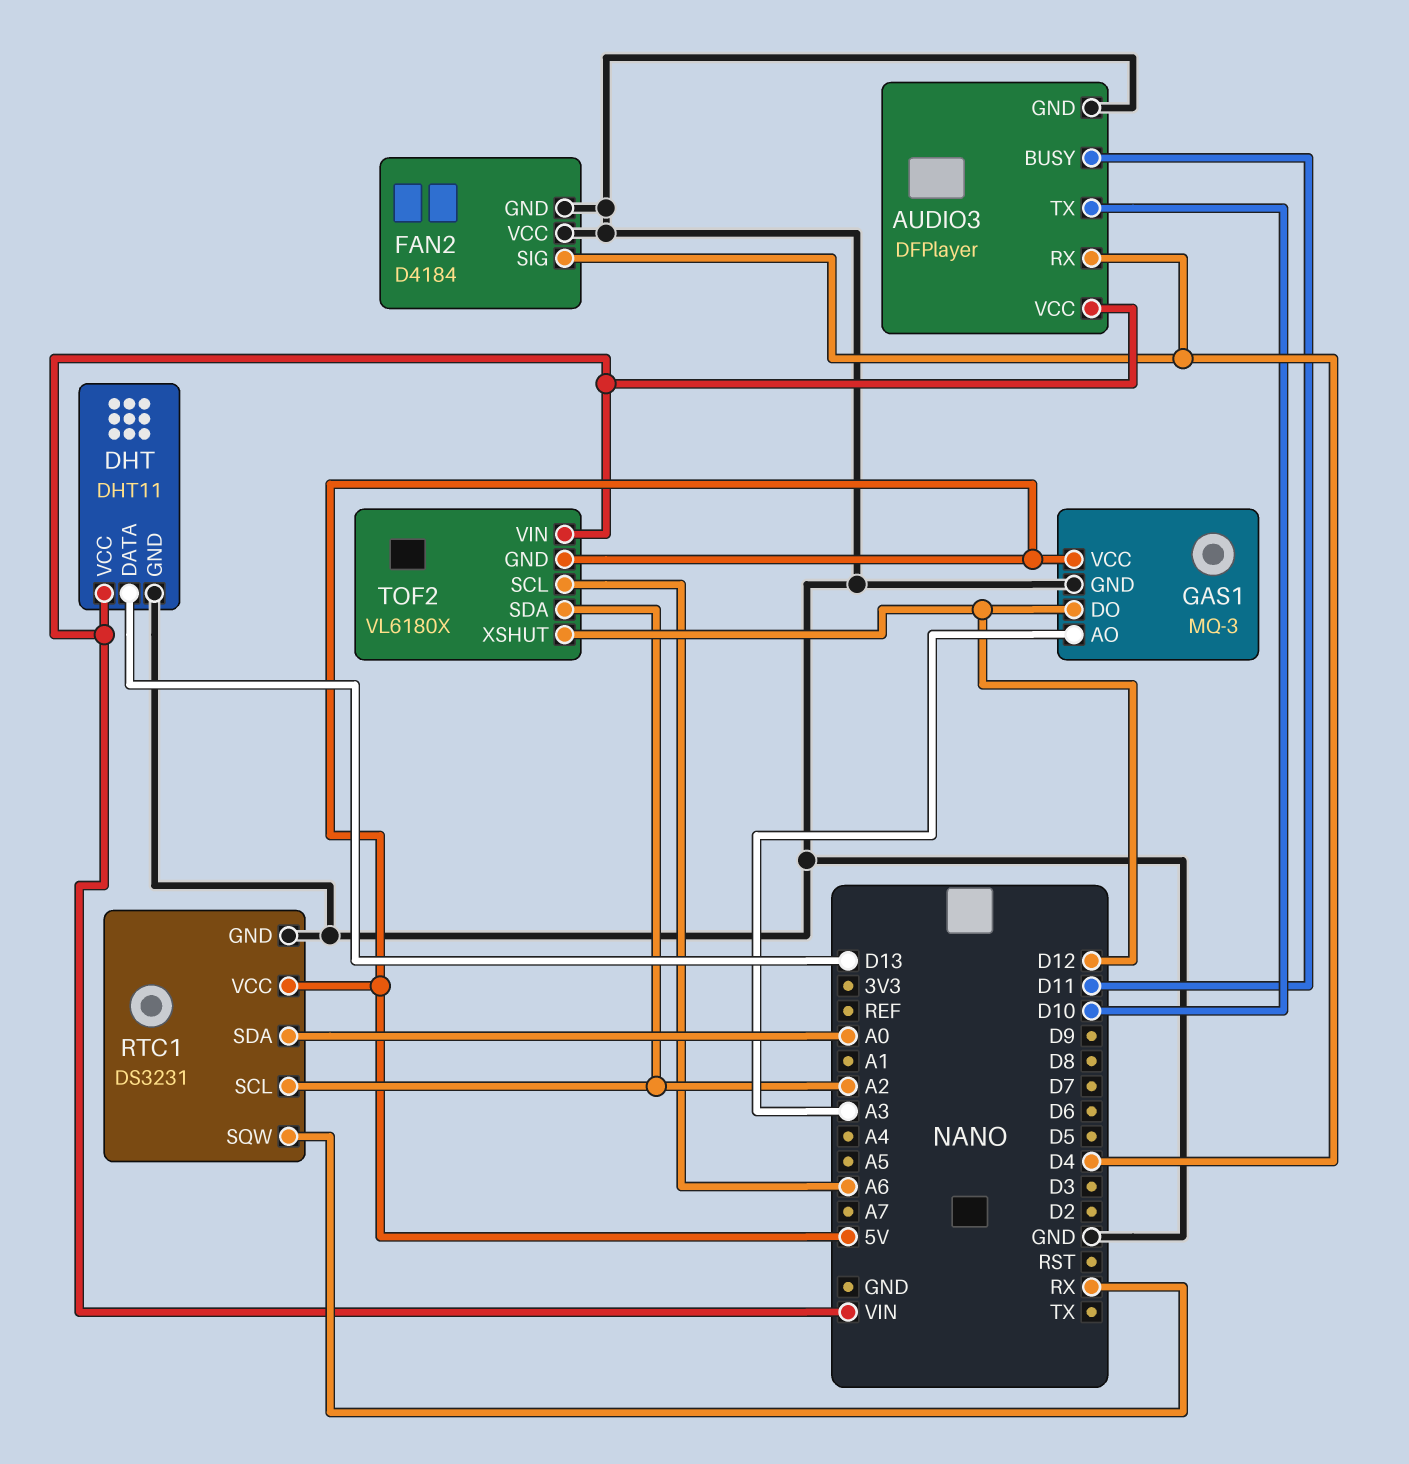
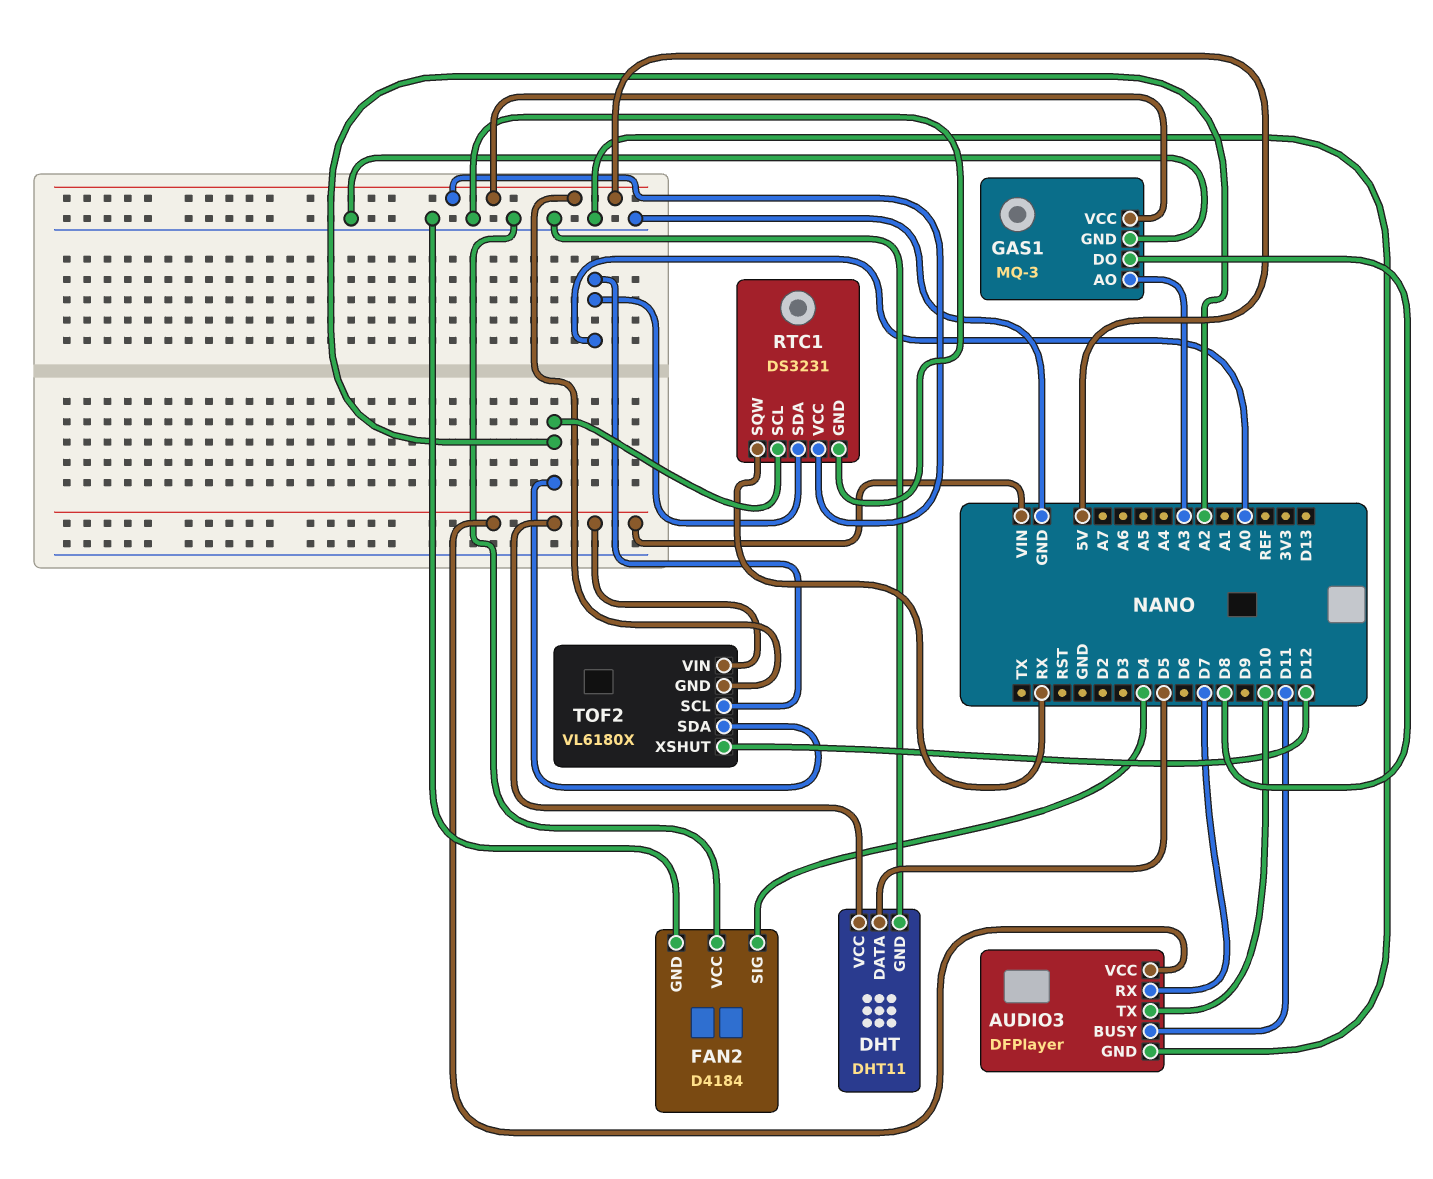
AUDIO3 pin RX: D4 -> D7
DHT pin DATA: D13 -> D5
GAS1 pin DO: D12 -> D8
TOF2 pin SCL: A6 -> A0

